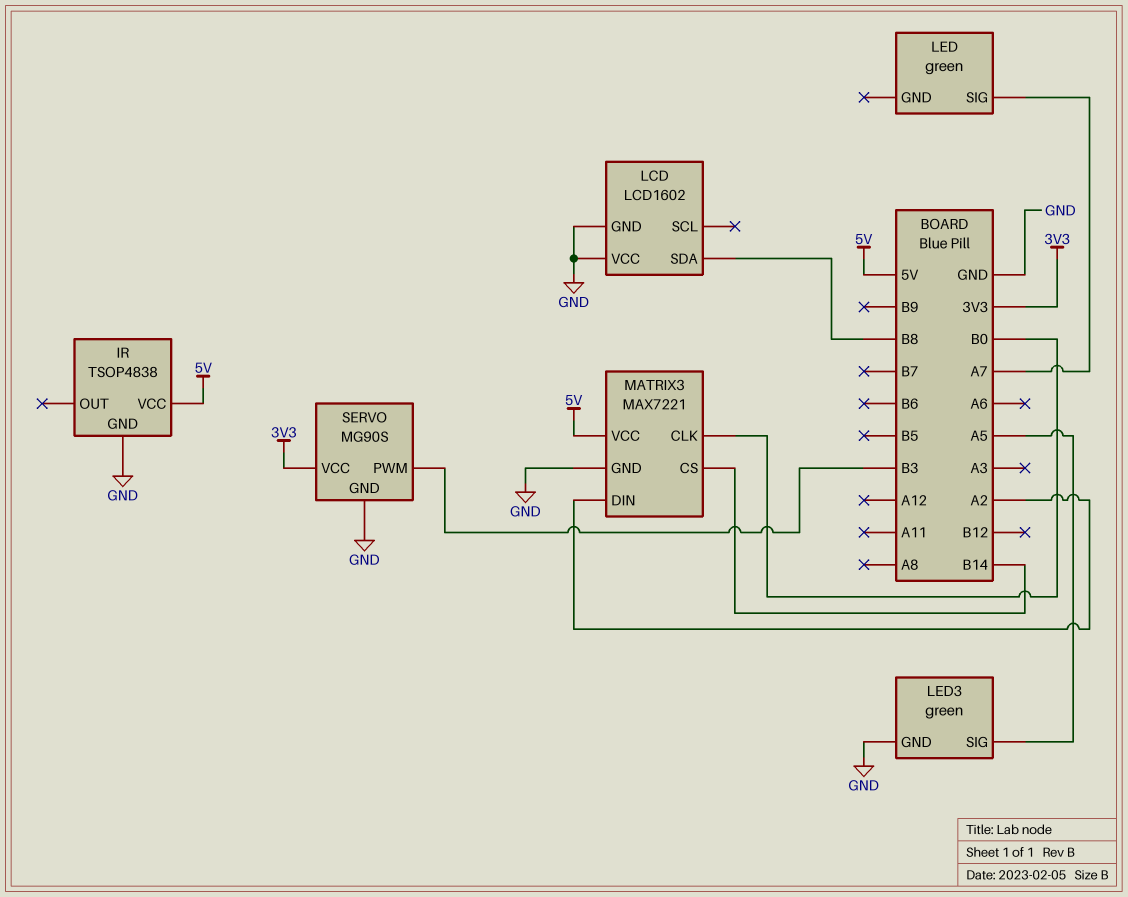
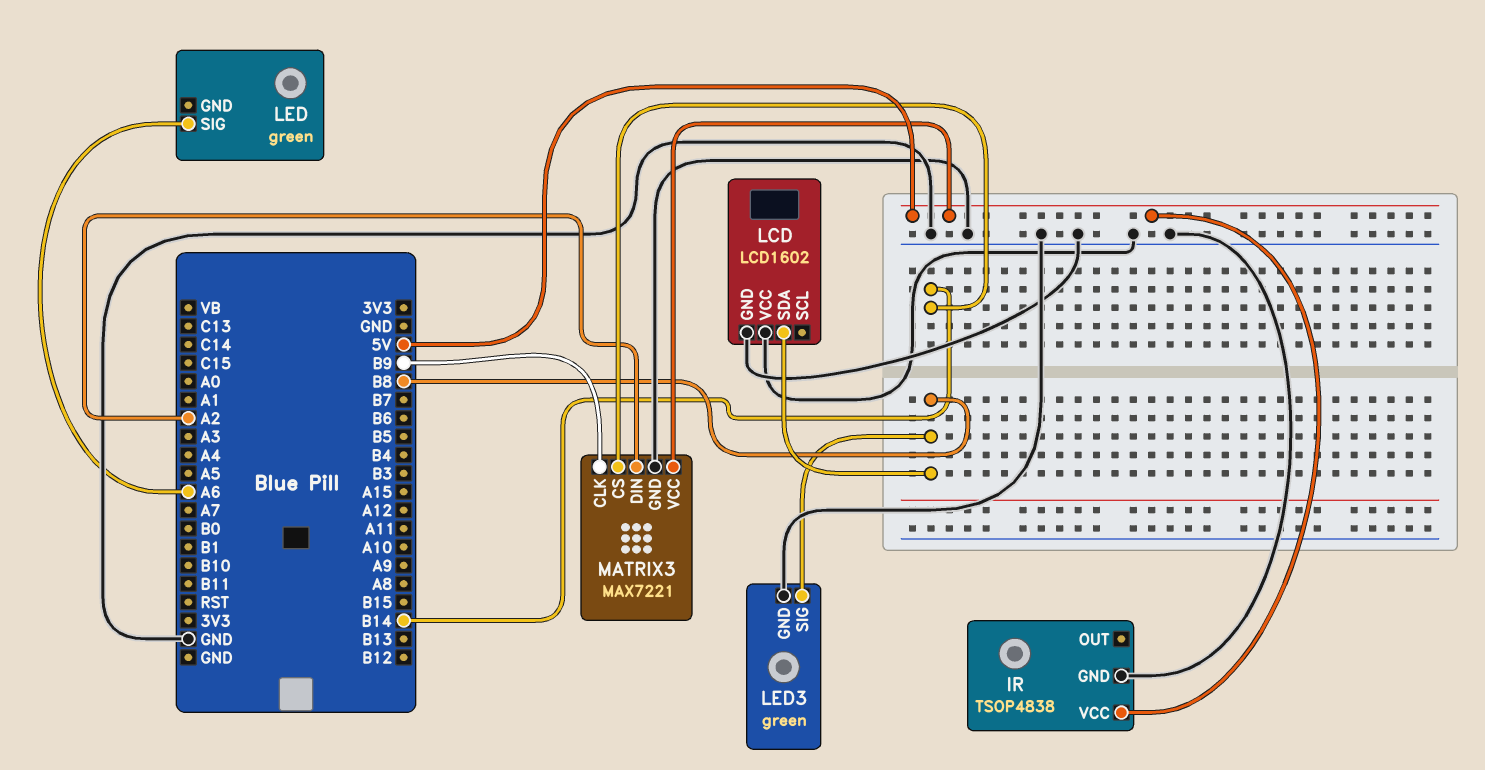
LED pin SIG: A7 -> A6
LED3 pin SIG: A5 -> B8
MATRIX3 pin CLK: B0 -> B9
SERVO: MG90S -> none
SERVO pin GND: GND -> none
SERVO pin PWM: B3 -> none
SERVO pin VCC: 3V3 -> none

